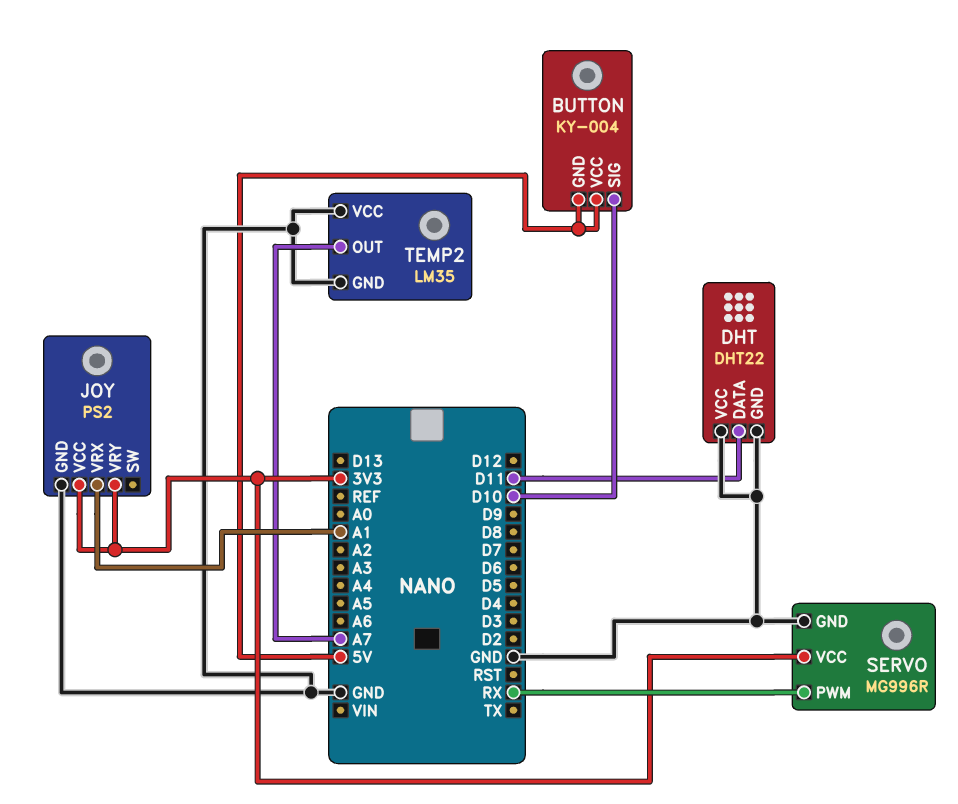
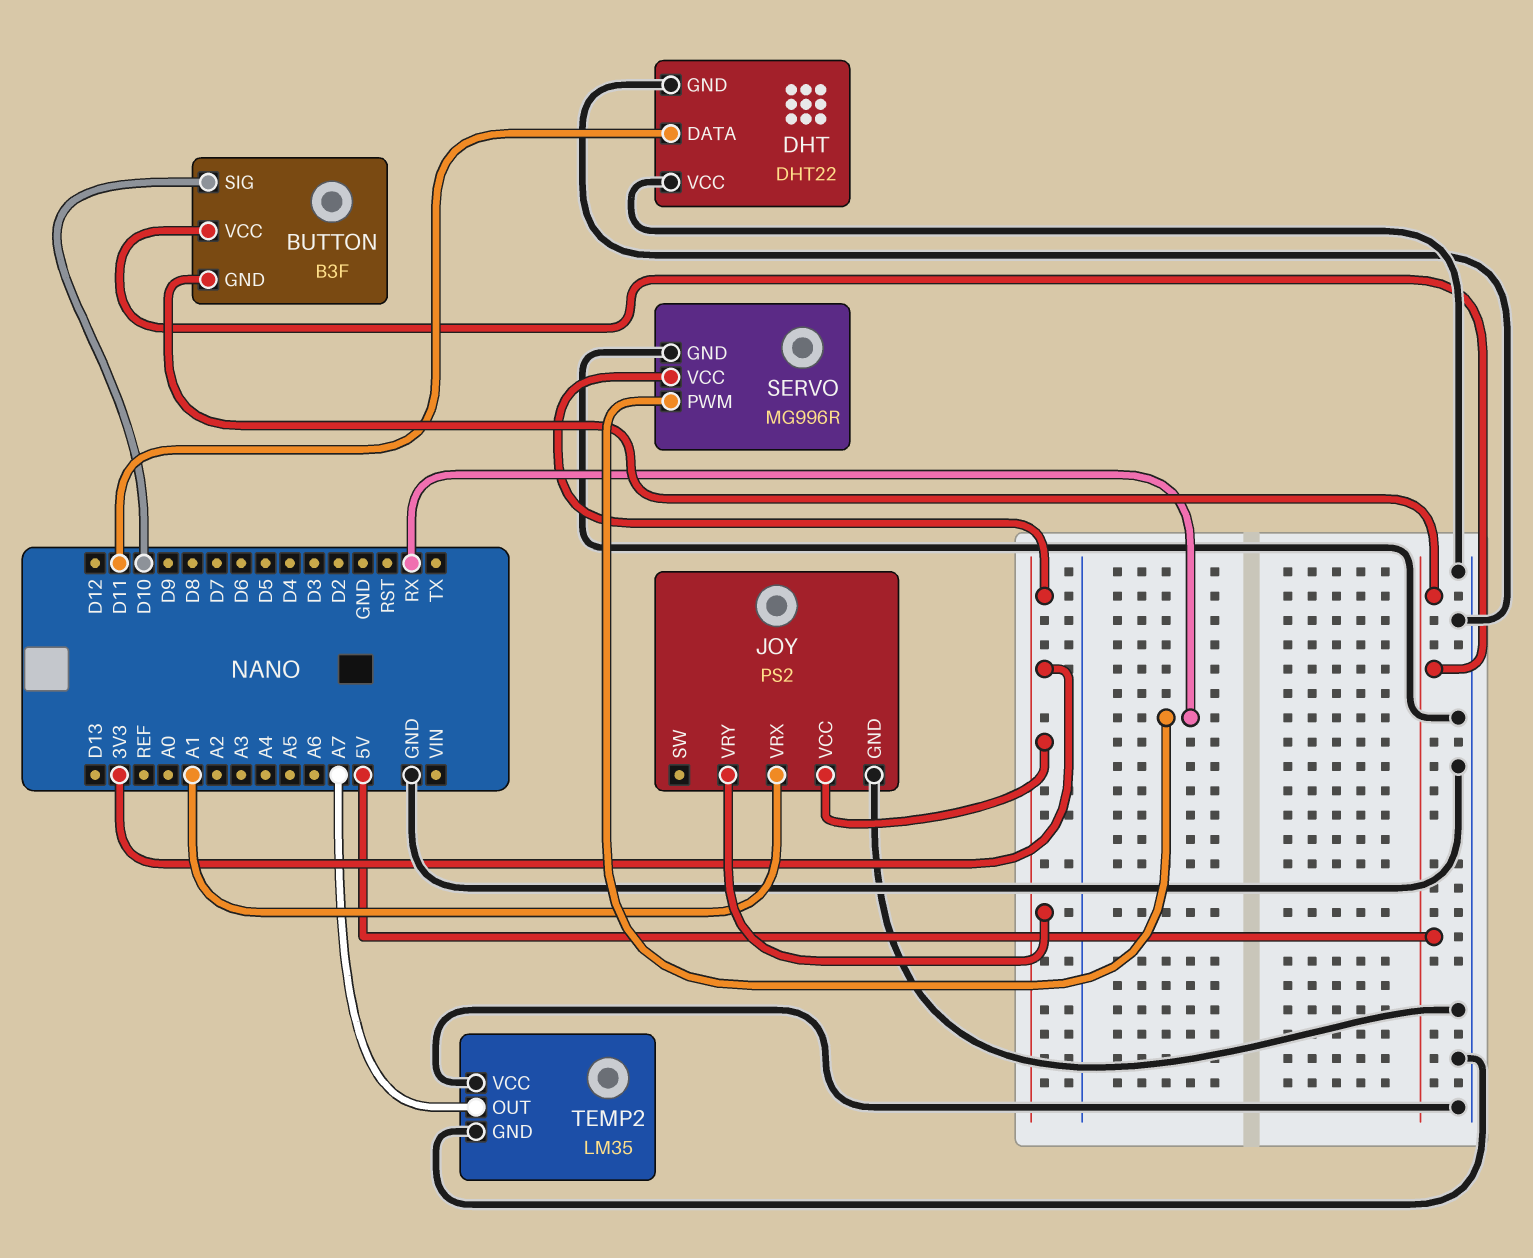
BUTTON: KY-004 -> B3F

